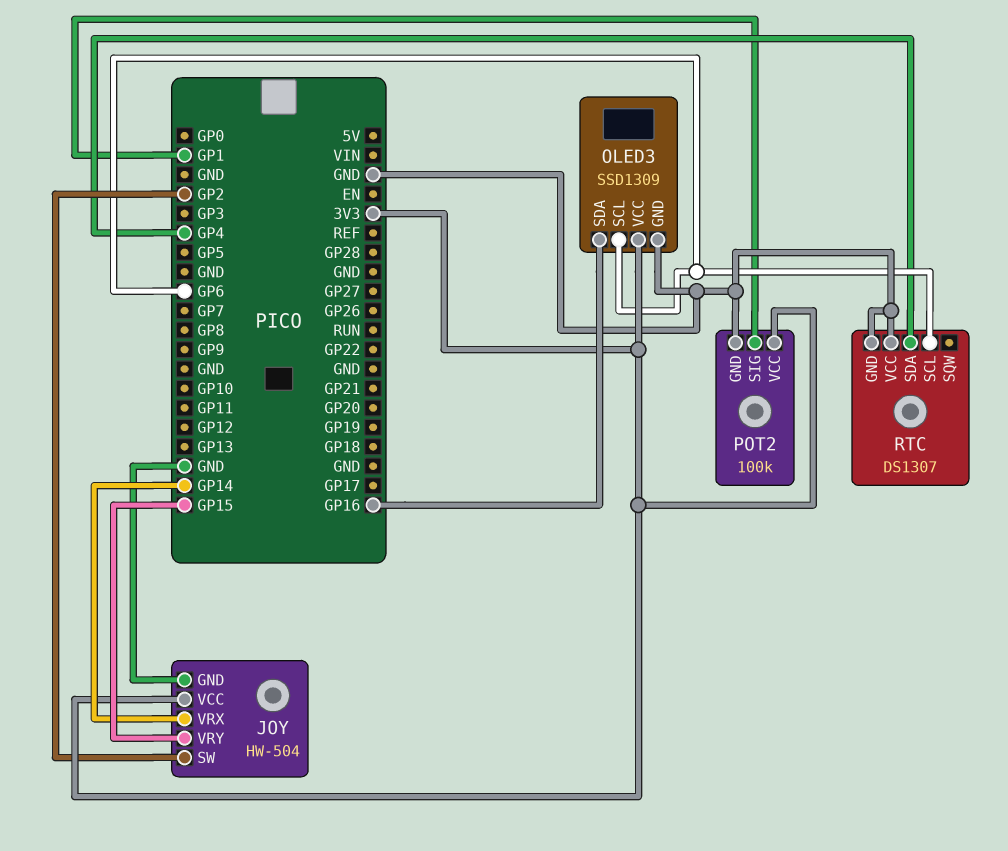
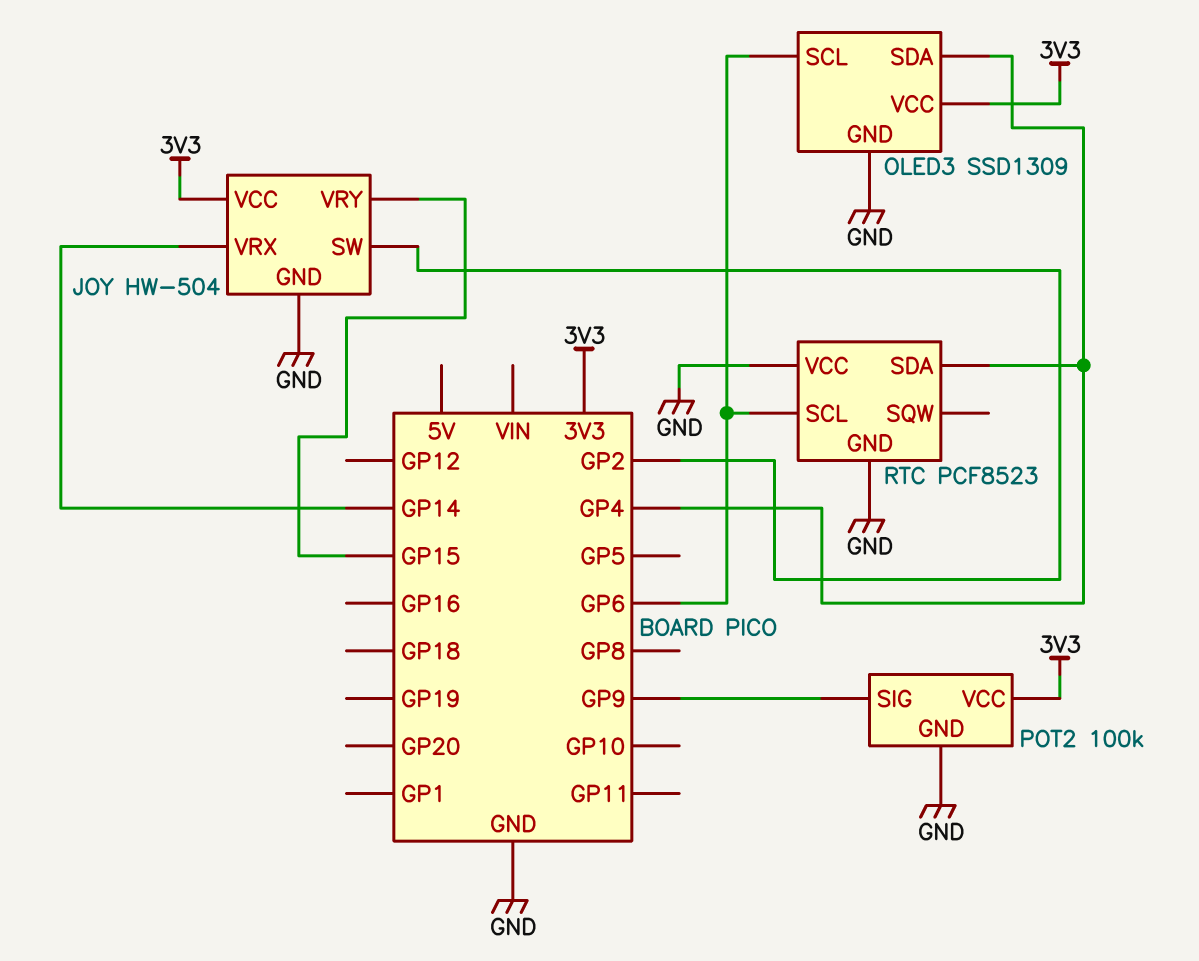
OLED3 pin SDA: GP16 -> GP4
POT2 pin SIG: GP1 -> GP9
RTC: DS1307 -> PCF8523

